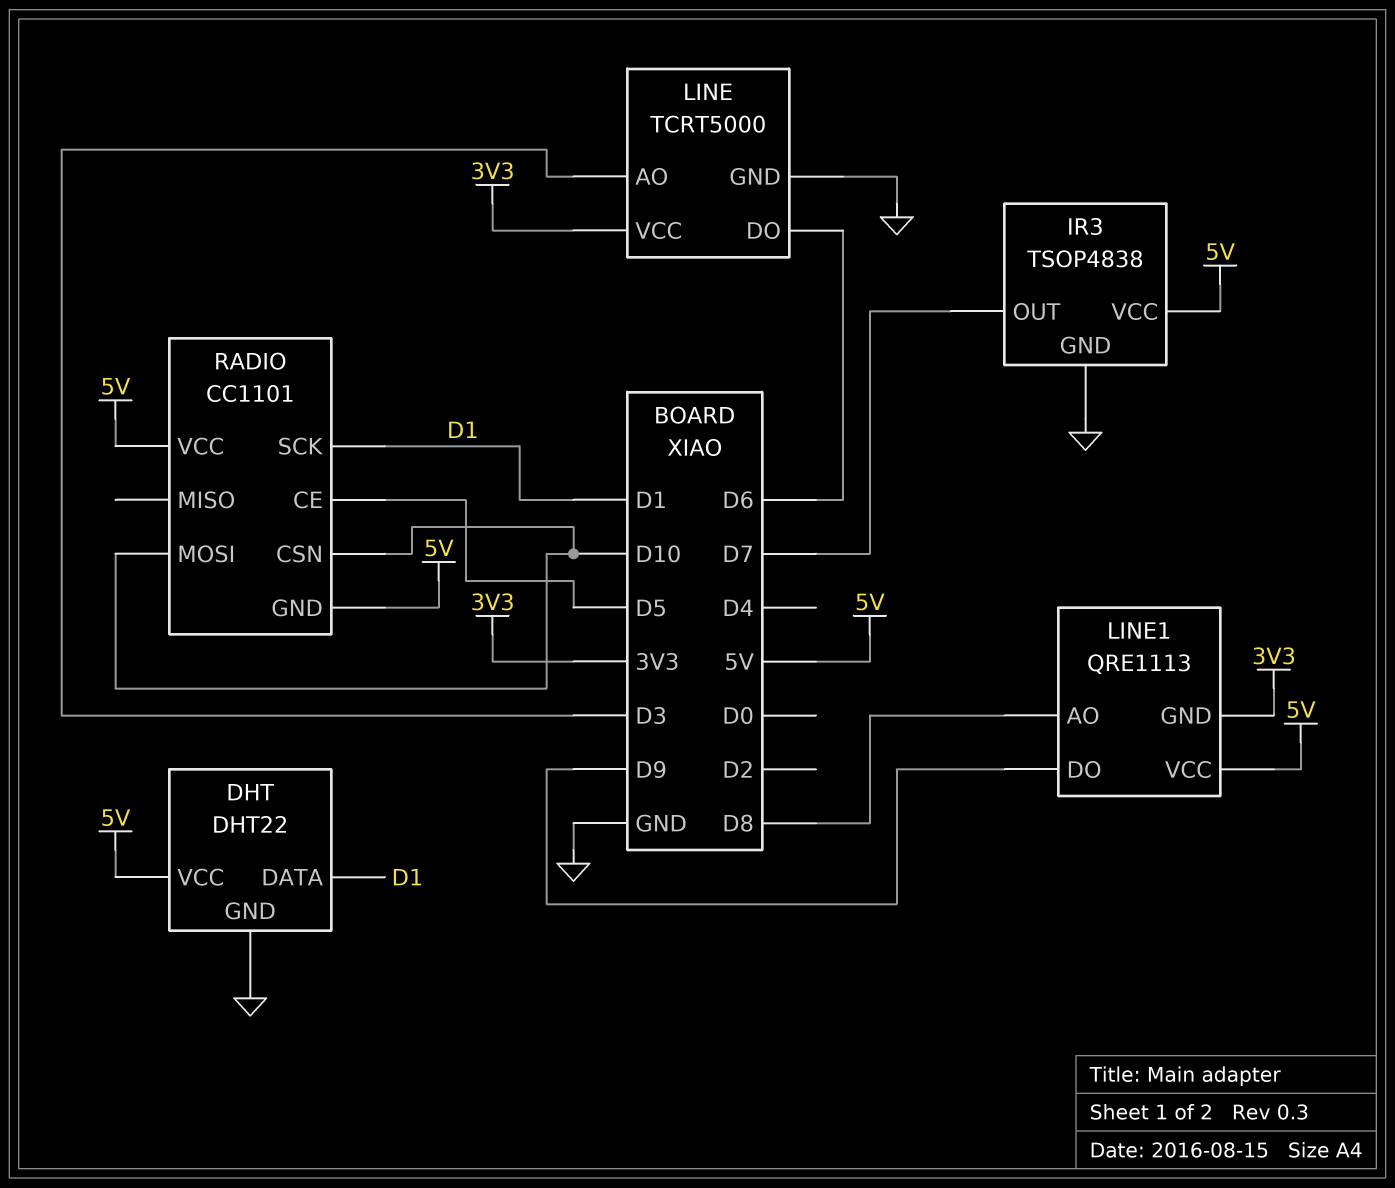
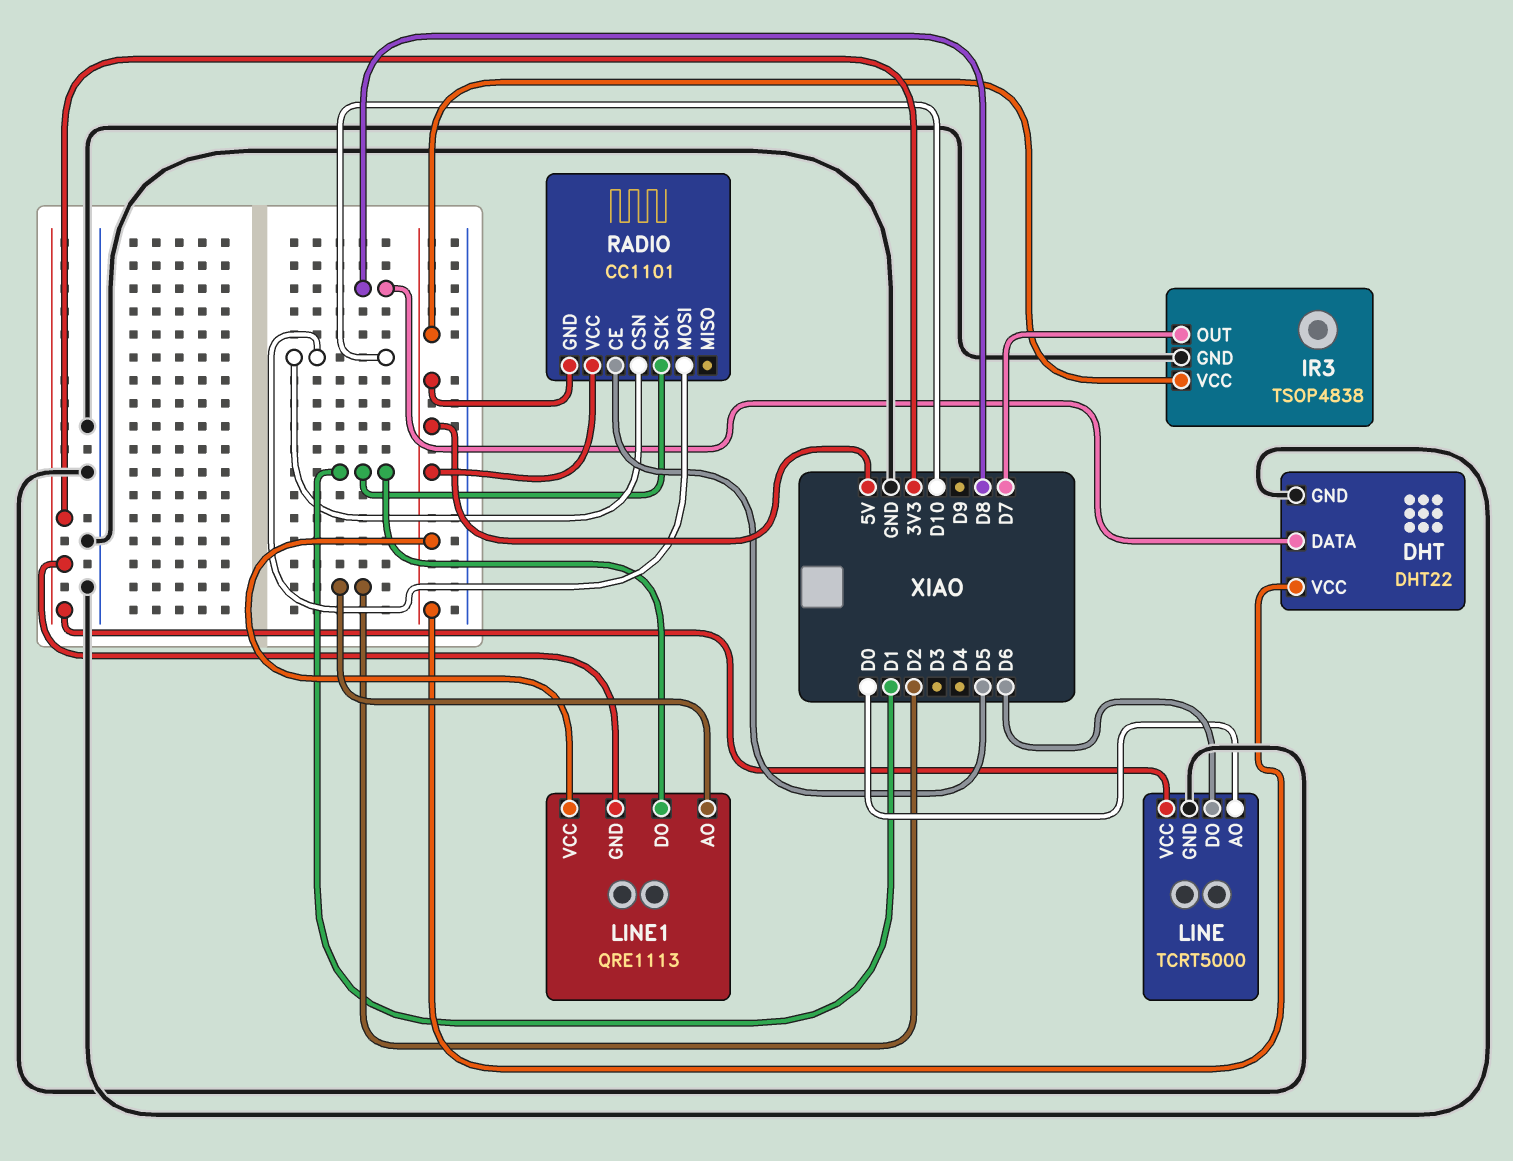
DHT pin DATA: D1 -> D8
LINE pin AO: D3 -> D0
LINE1 pin AO: D8 -> D2
LINE1 pin DO: D9 -> D1

